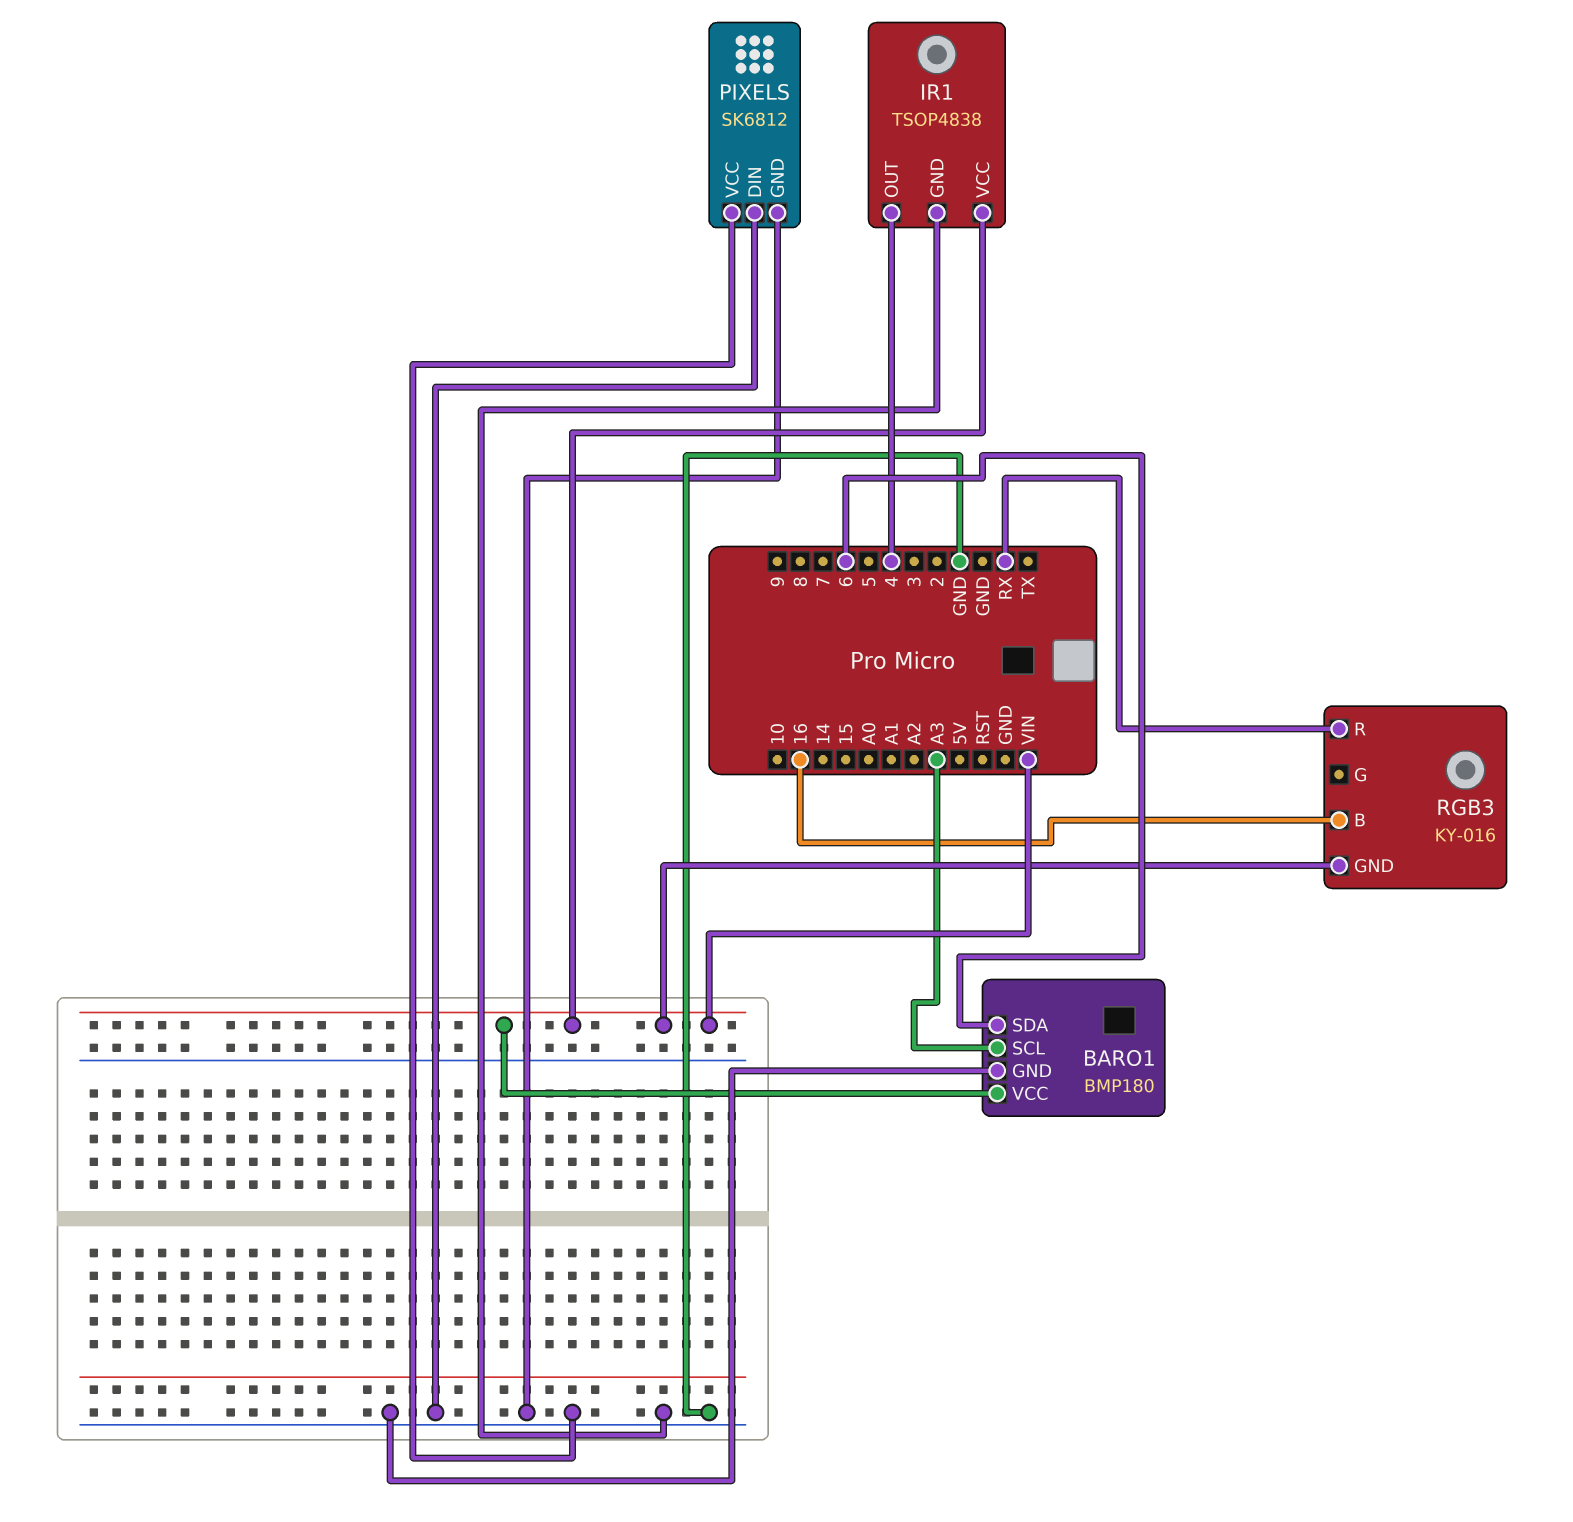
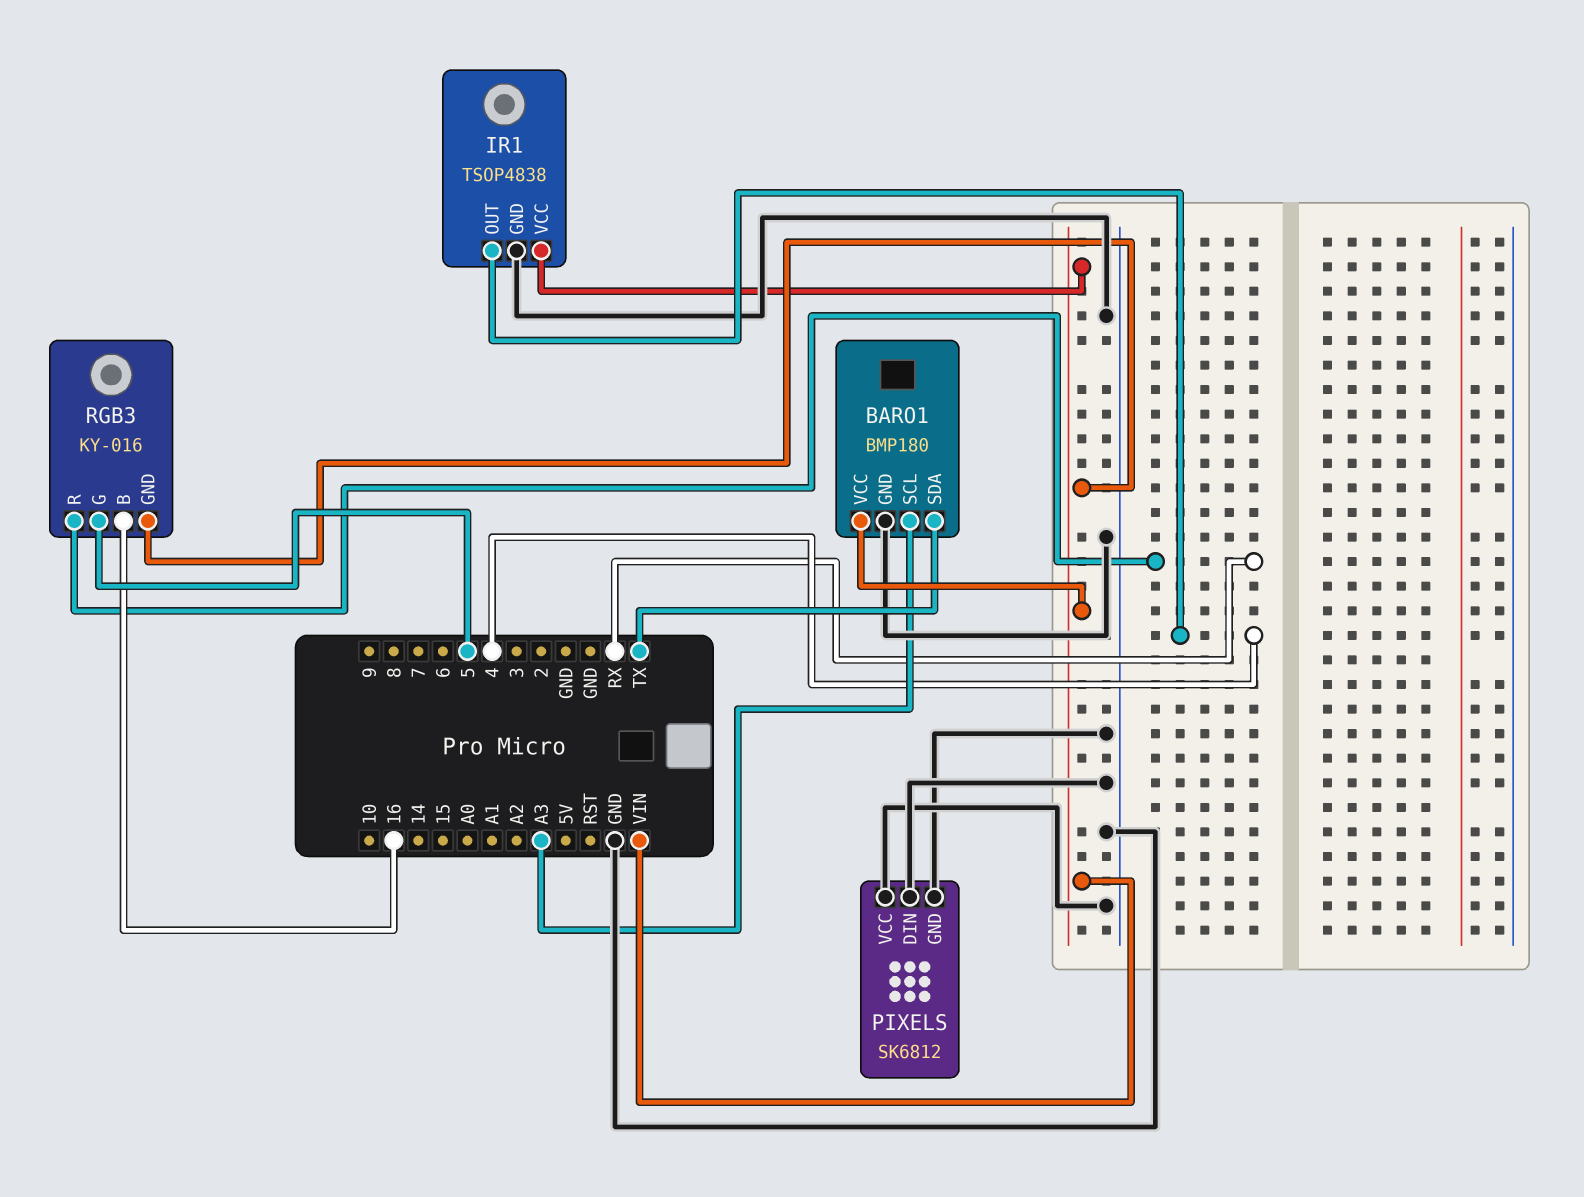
BARO1 pin SDA: 6 -> TX
RGB3 pin G: none -> 5

